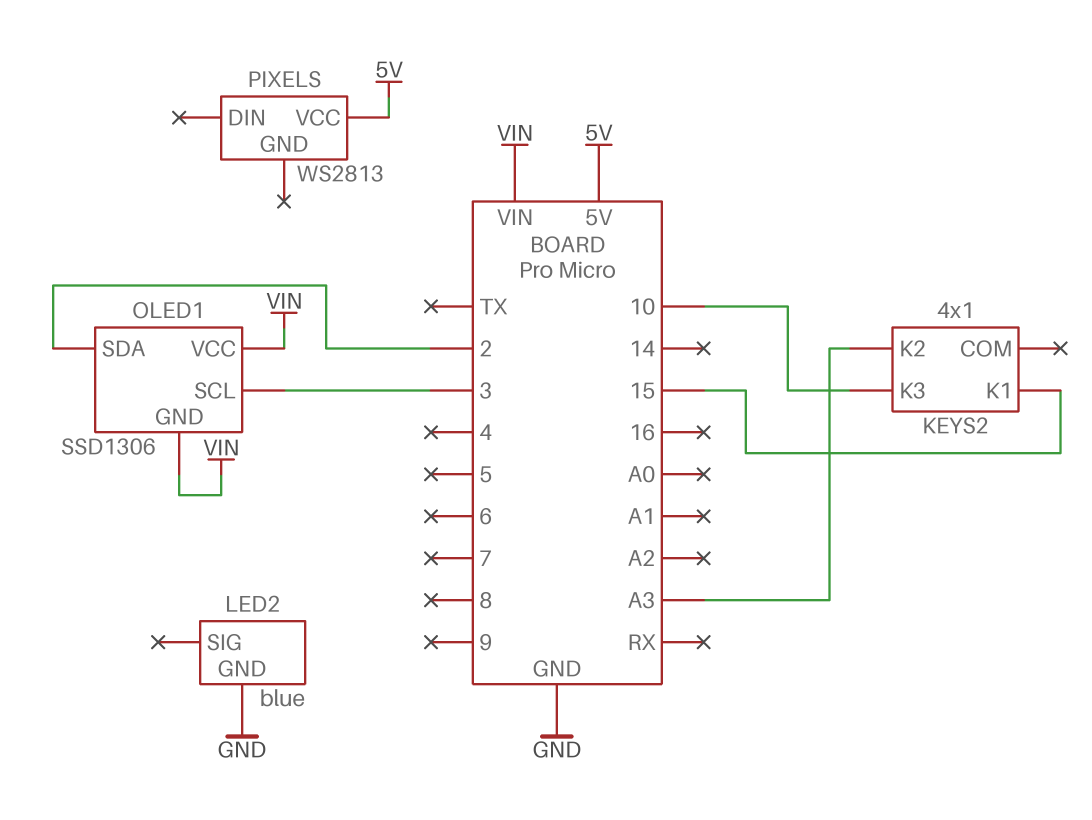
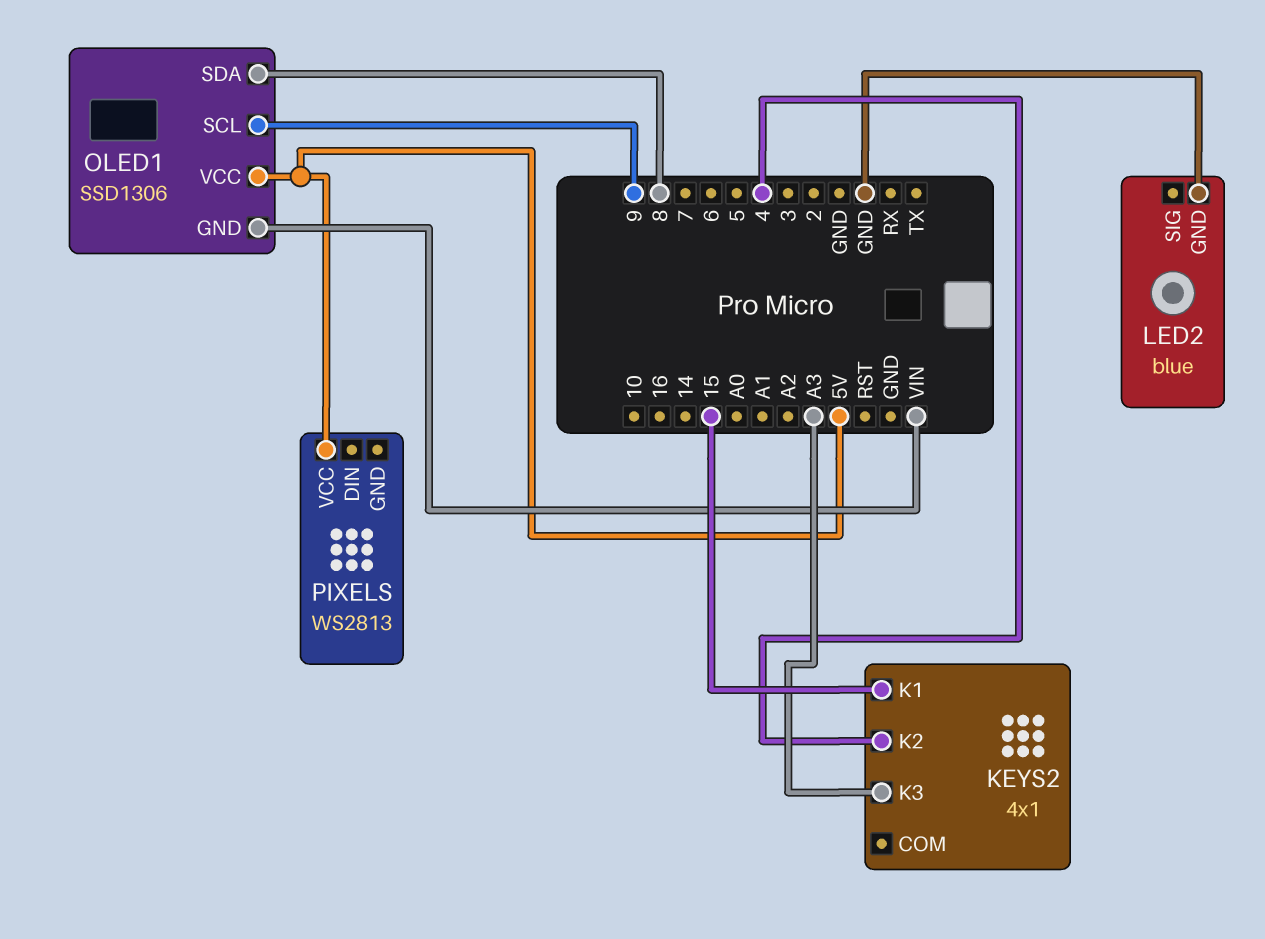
KEYS2 pin K2: A3 -> 4
KEYS2 pin K3: 10 -> A3
OLED1 pin SCL: 3 -> 9
OLED1 pin SDA: 2 -> 8
OLED1 pin VCC: VIN -> 5V

